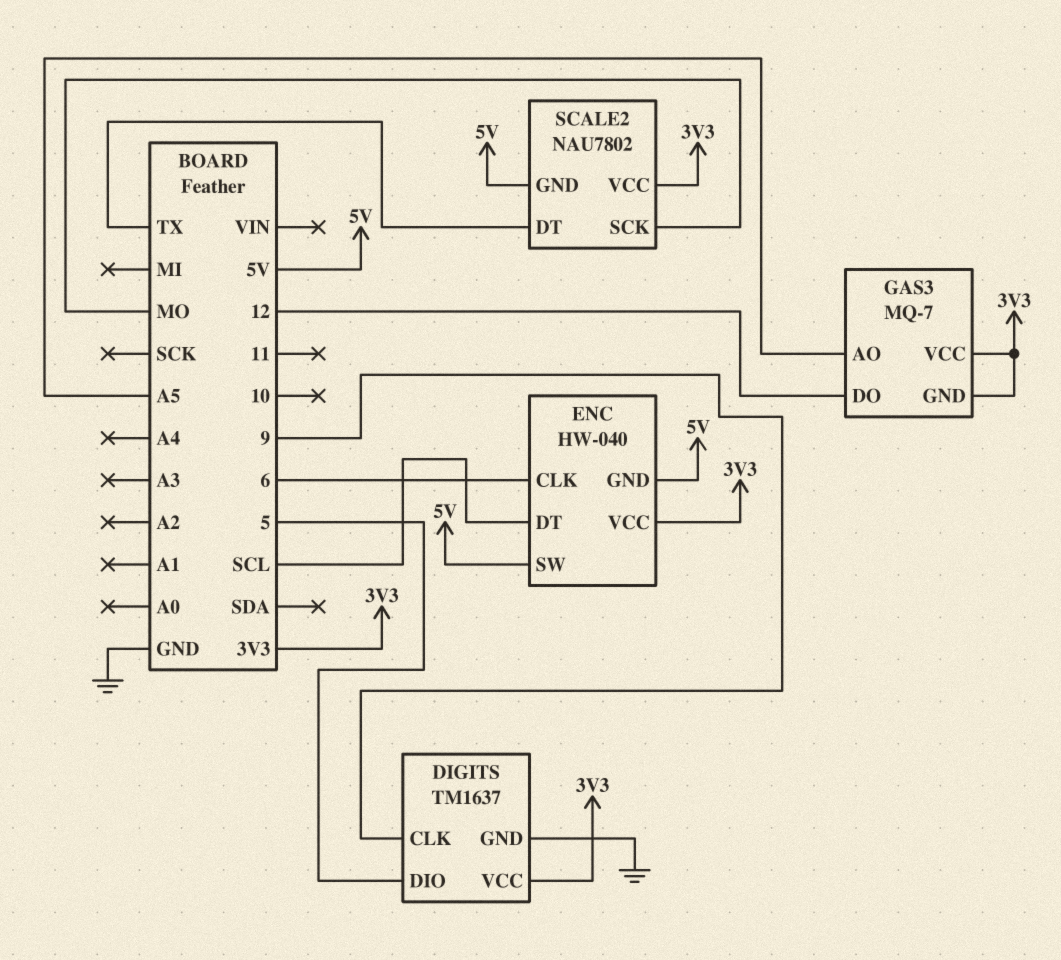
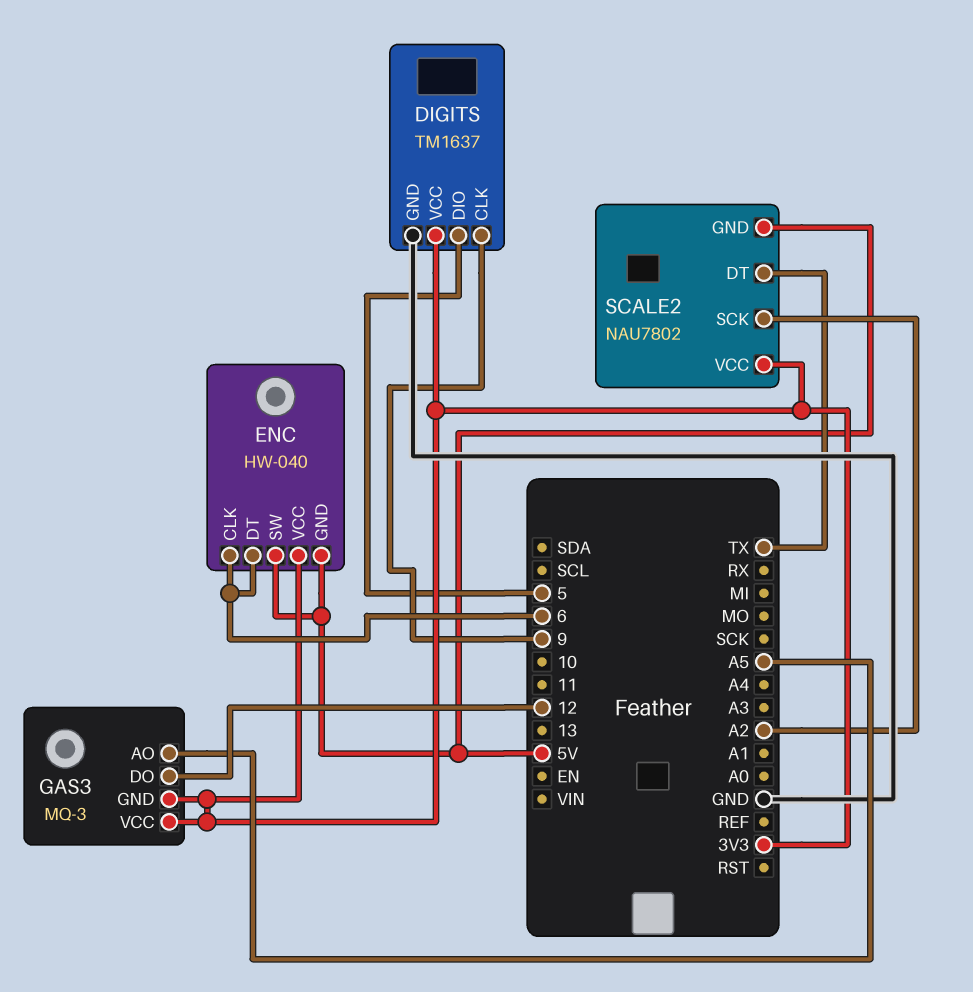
ENC pin DT: SCL -> 6
GAS3: MQ-7 -> MQ-3
SCALE2 pin SCK: MO -> A2

